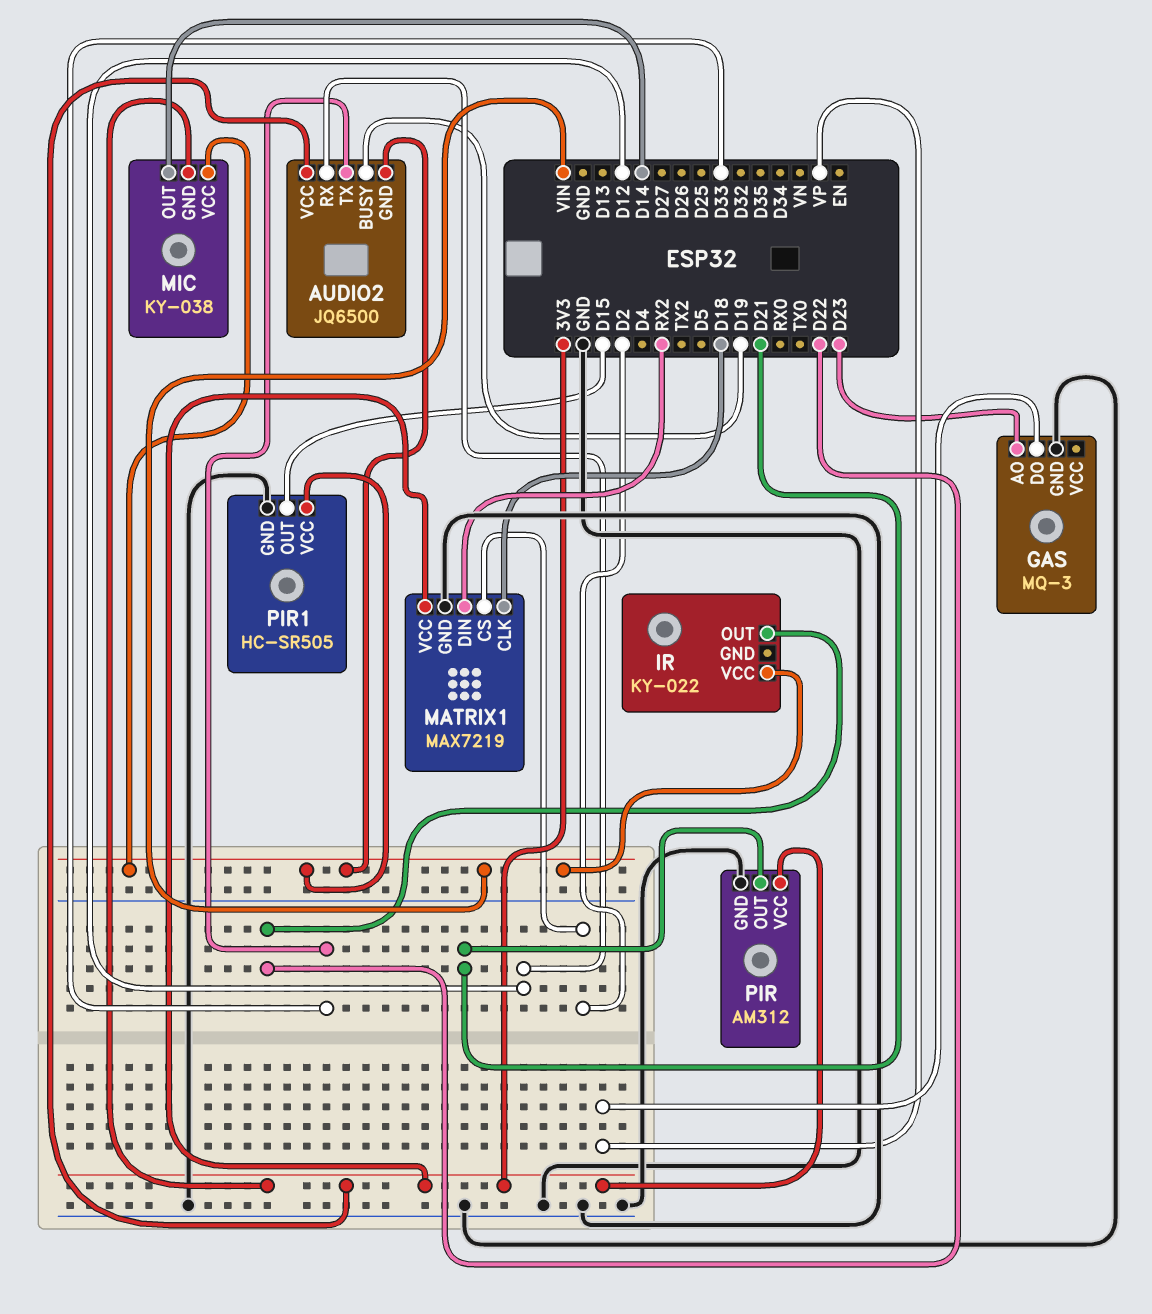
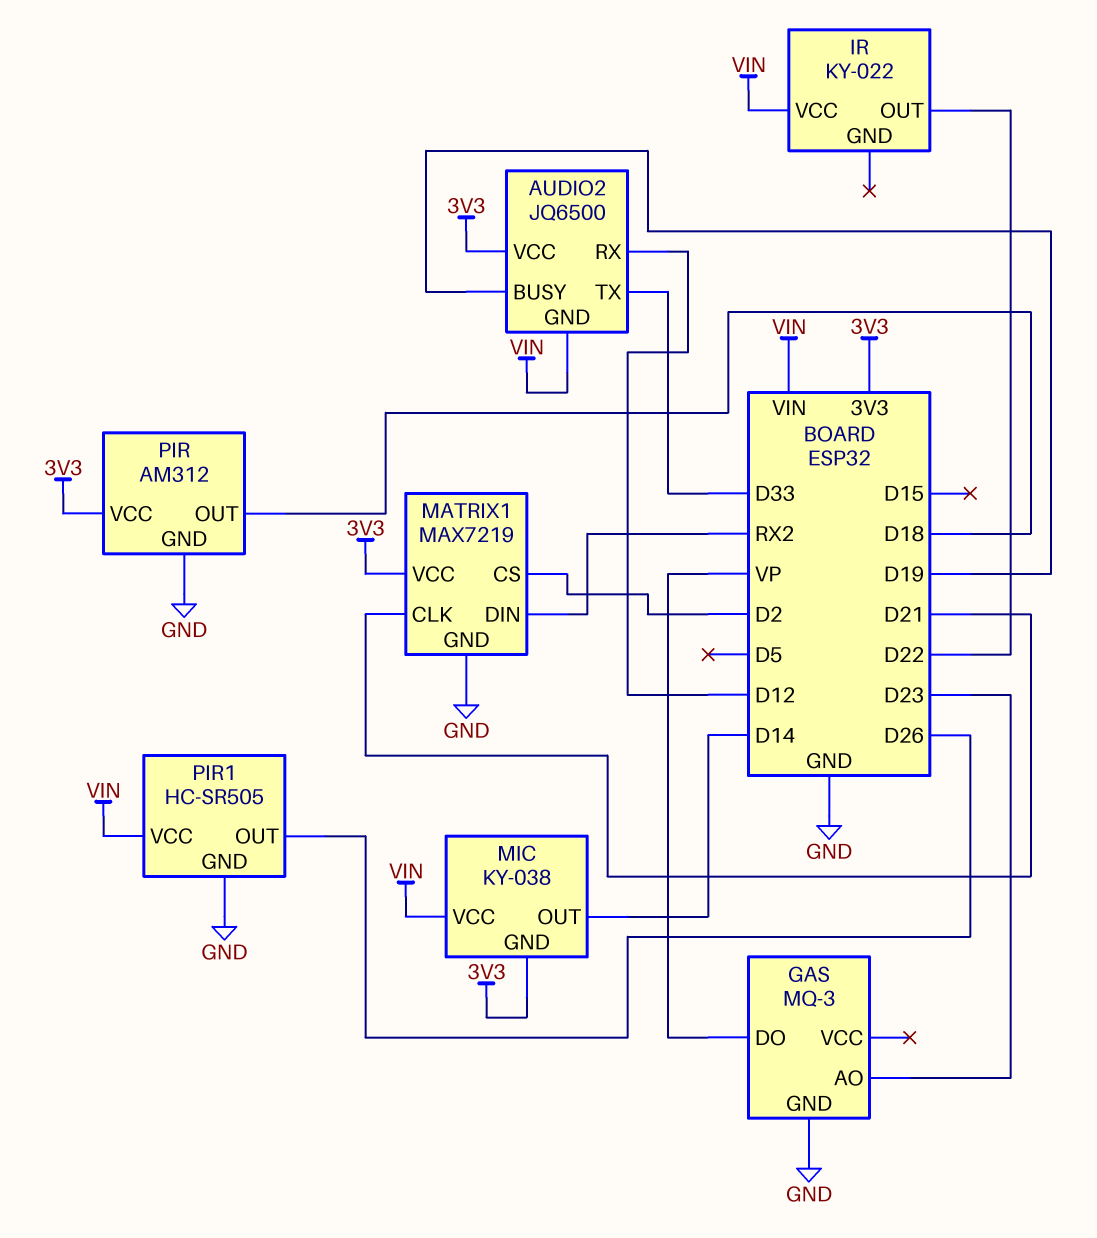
MATRIX1 pin CLK: D18 -> D21
PIR pin OUT: D21 -> D18
PIR1 pin OUT: D15 -> D26

